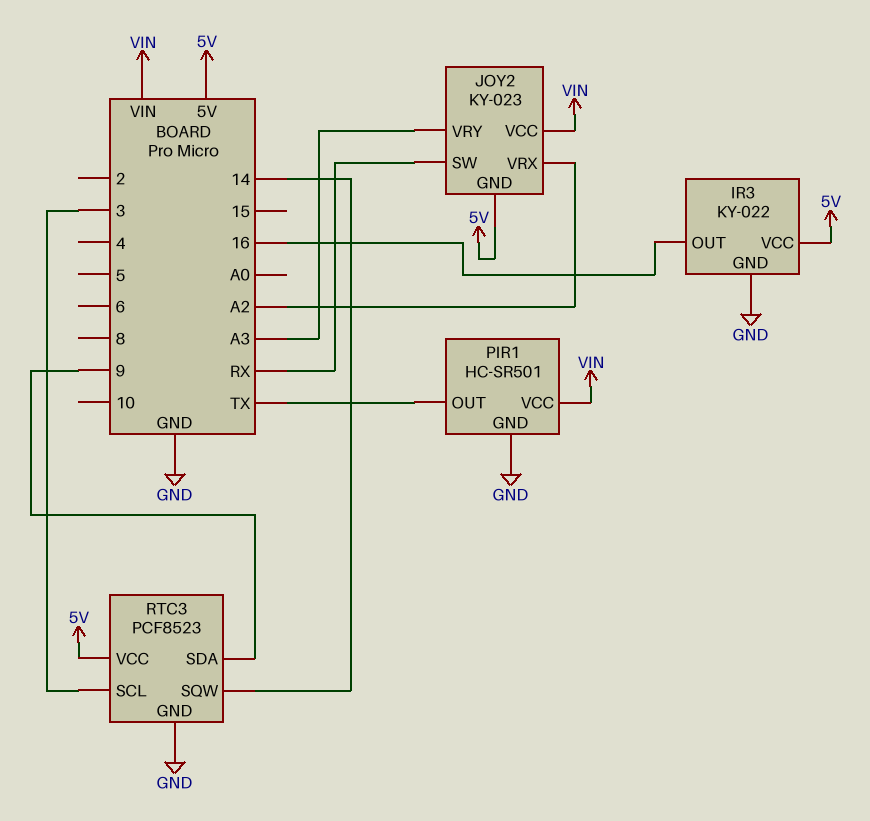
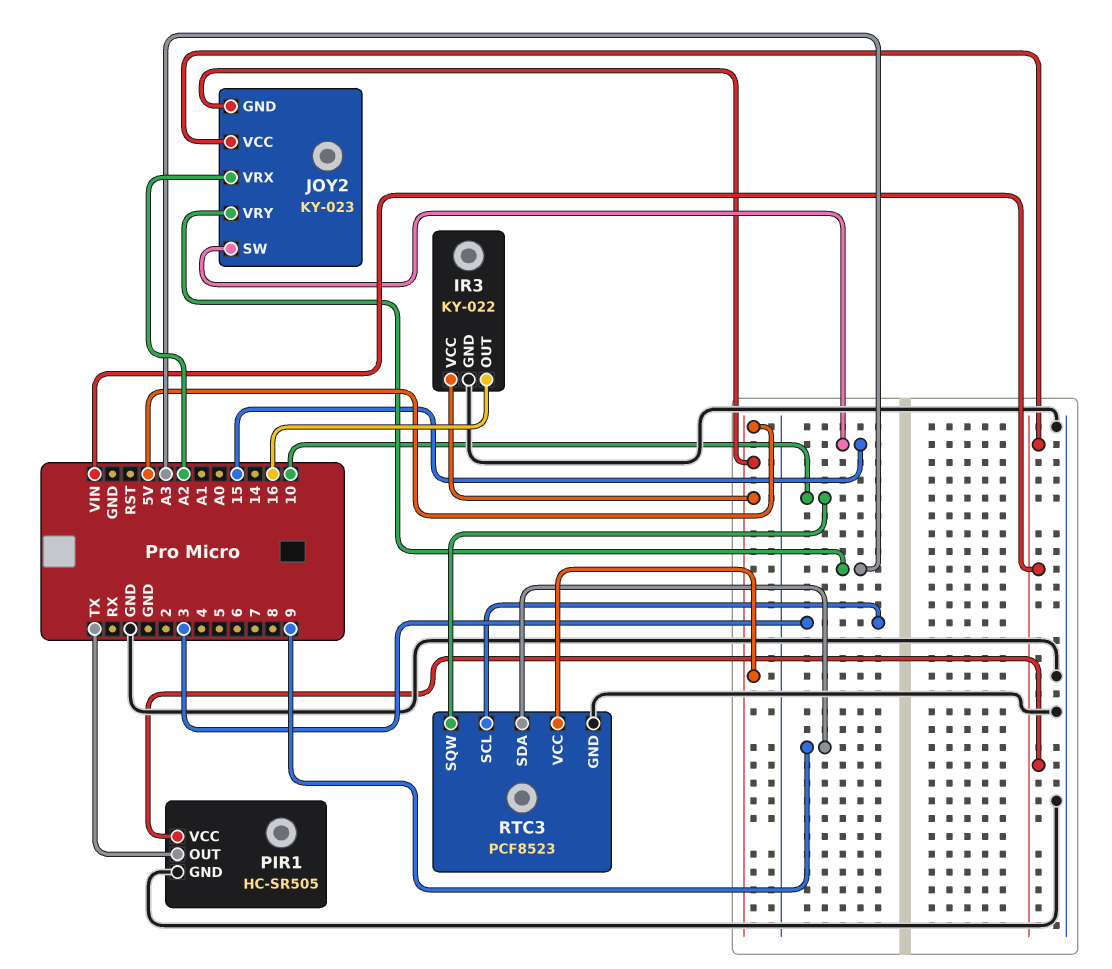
JOY2 pin SW: RX -> 15
PIR1: HC-SR501 -> HC-SR505
RTC3 pin SQW: 14 -> 10

